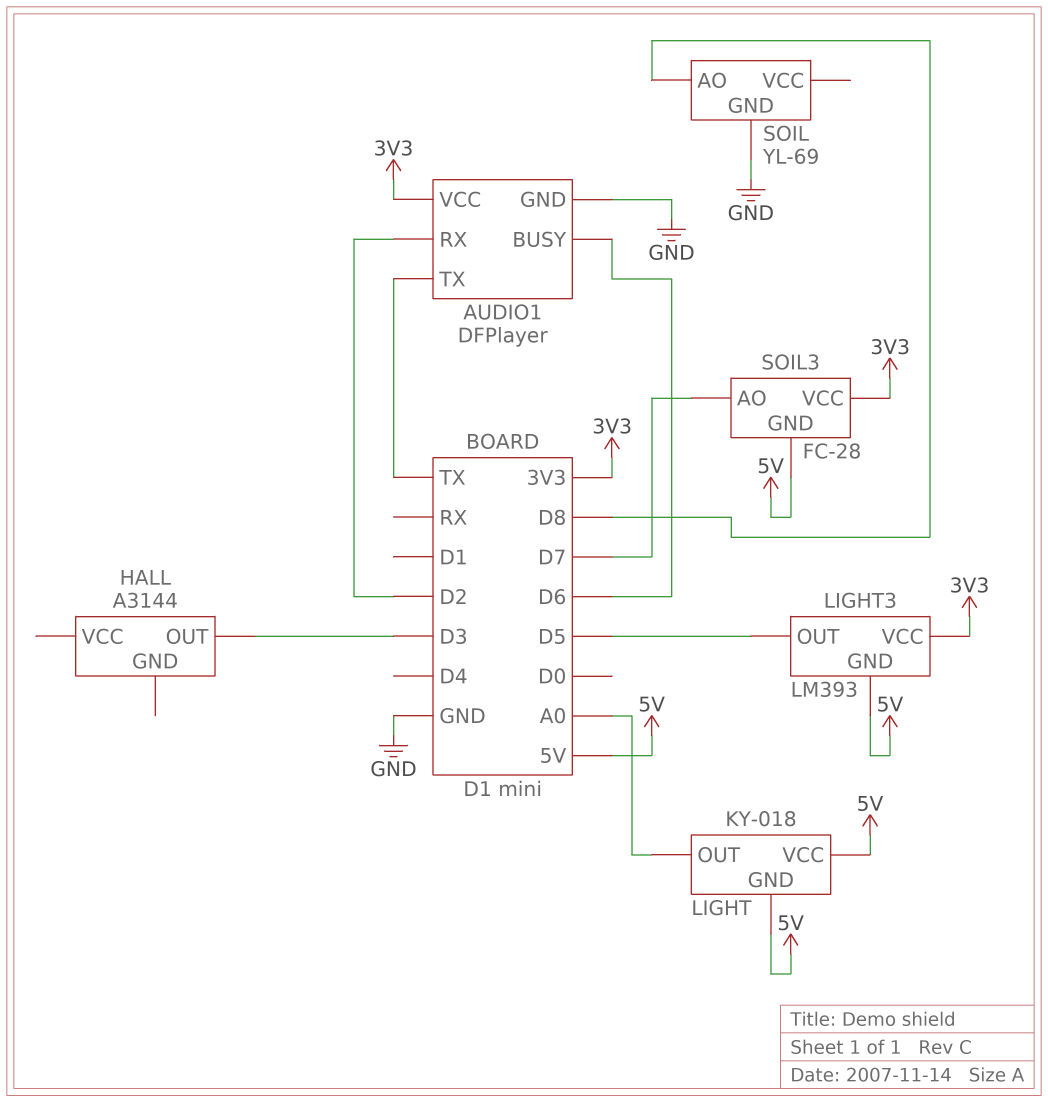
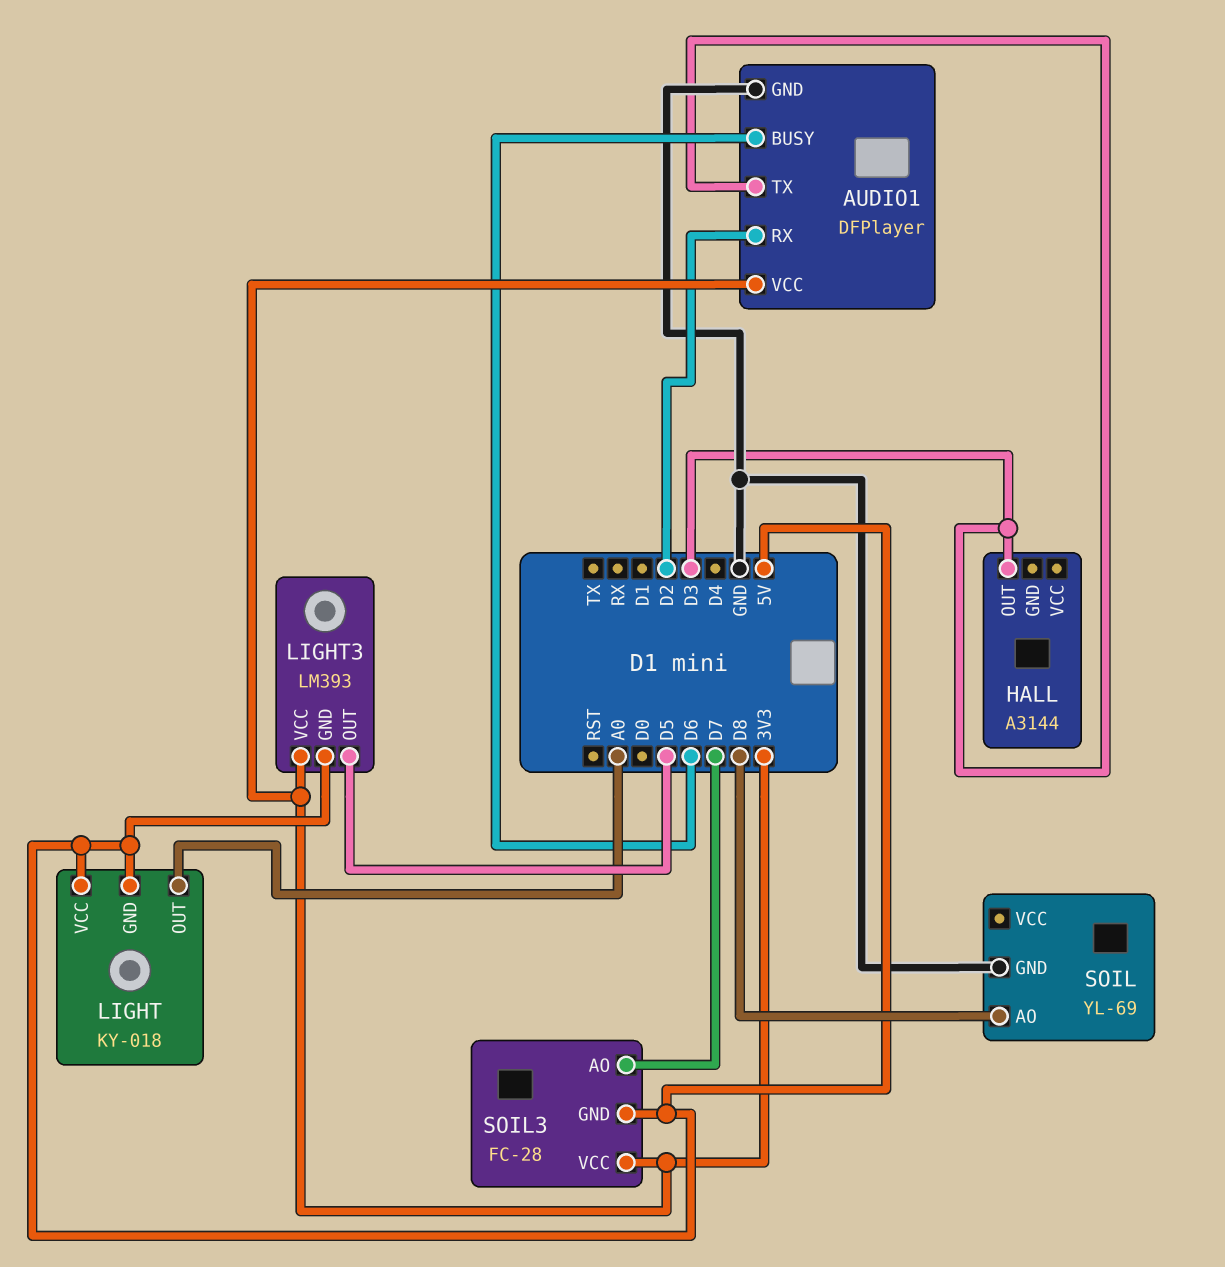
AUDIO1 pin TX: TX -> D3

